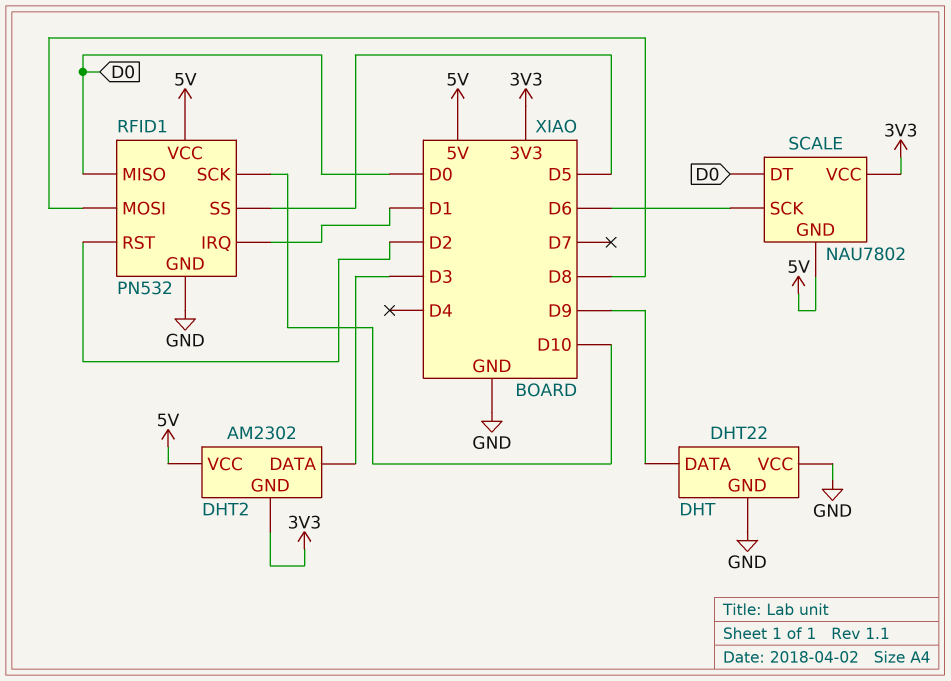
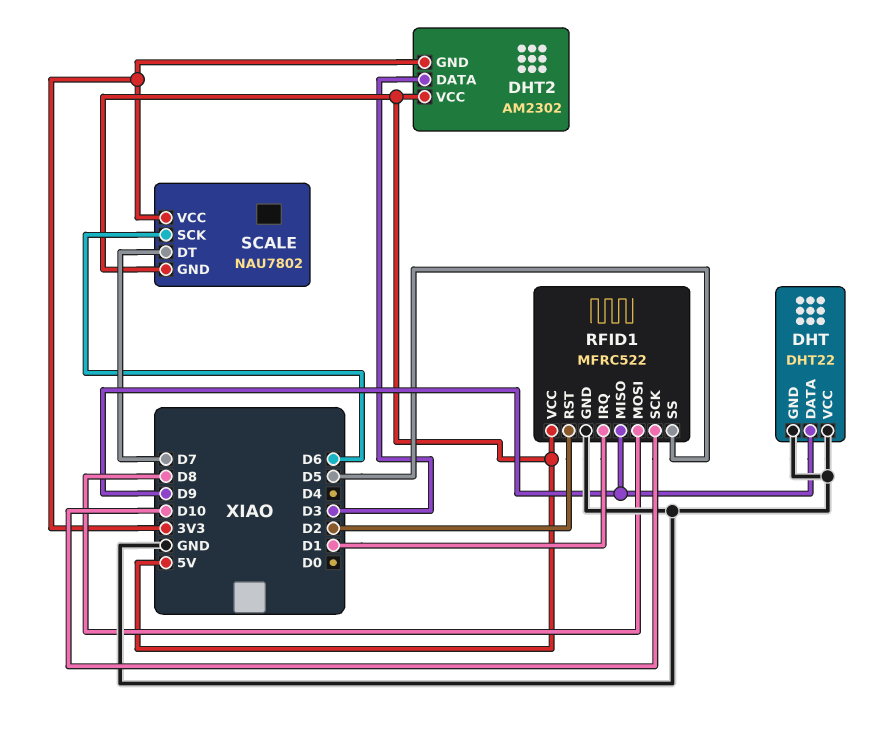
RFID1: PN532 -> MFRC522
RFID1 pin MISO: D0 -> D9
SCALE pin DT: D0 -> D7

